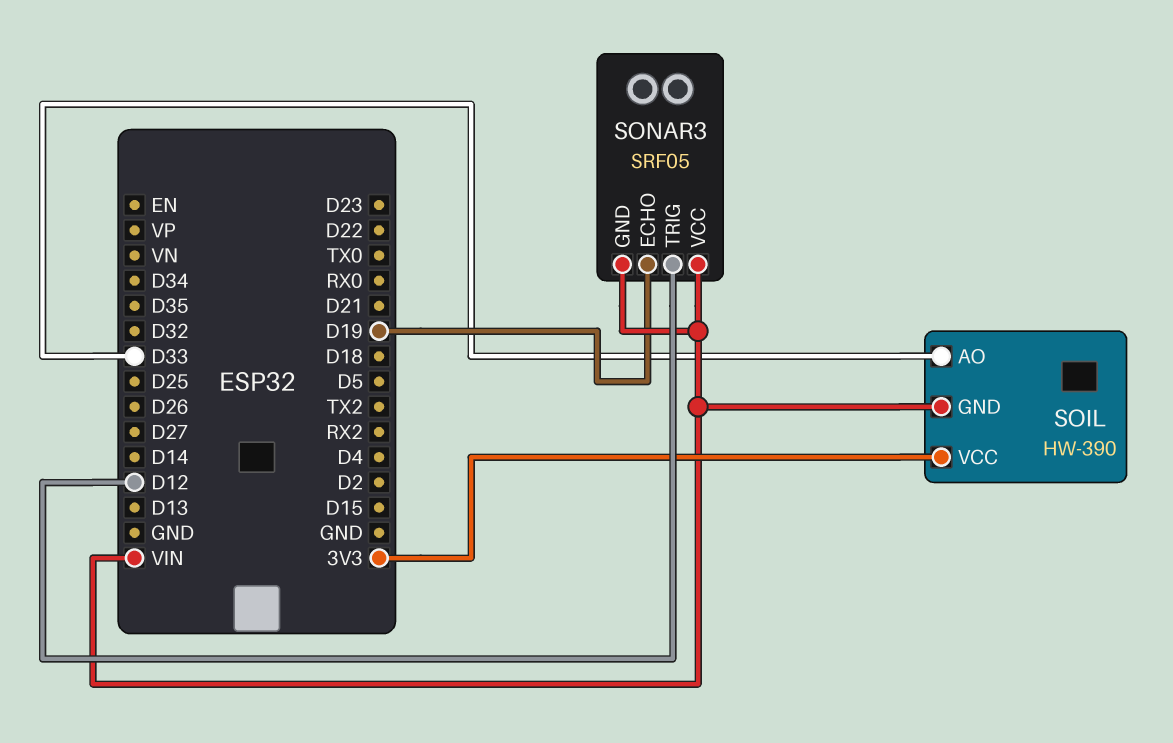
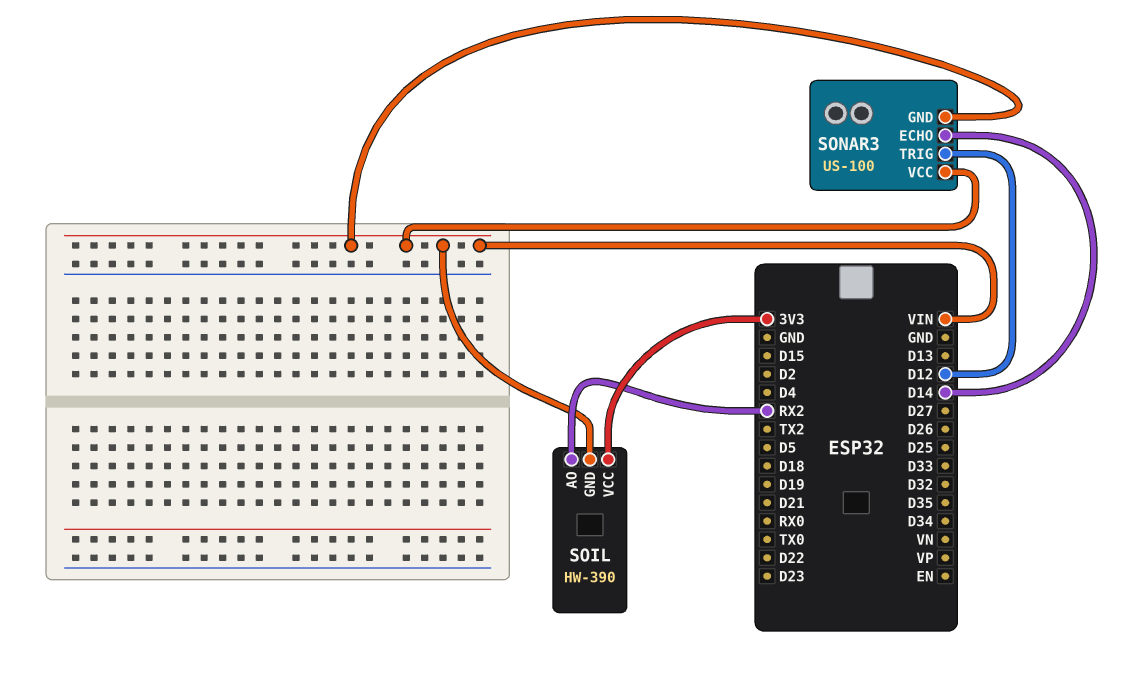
SOIL pin AO: D33 -> RX2
SONAR3: SRF05 -> US-100
SONAR3 pin ECHO: D19 -> D14

